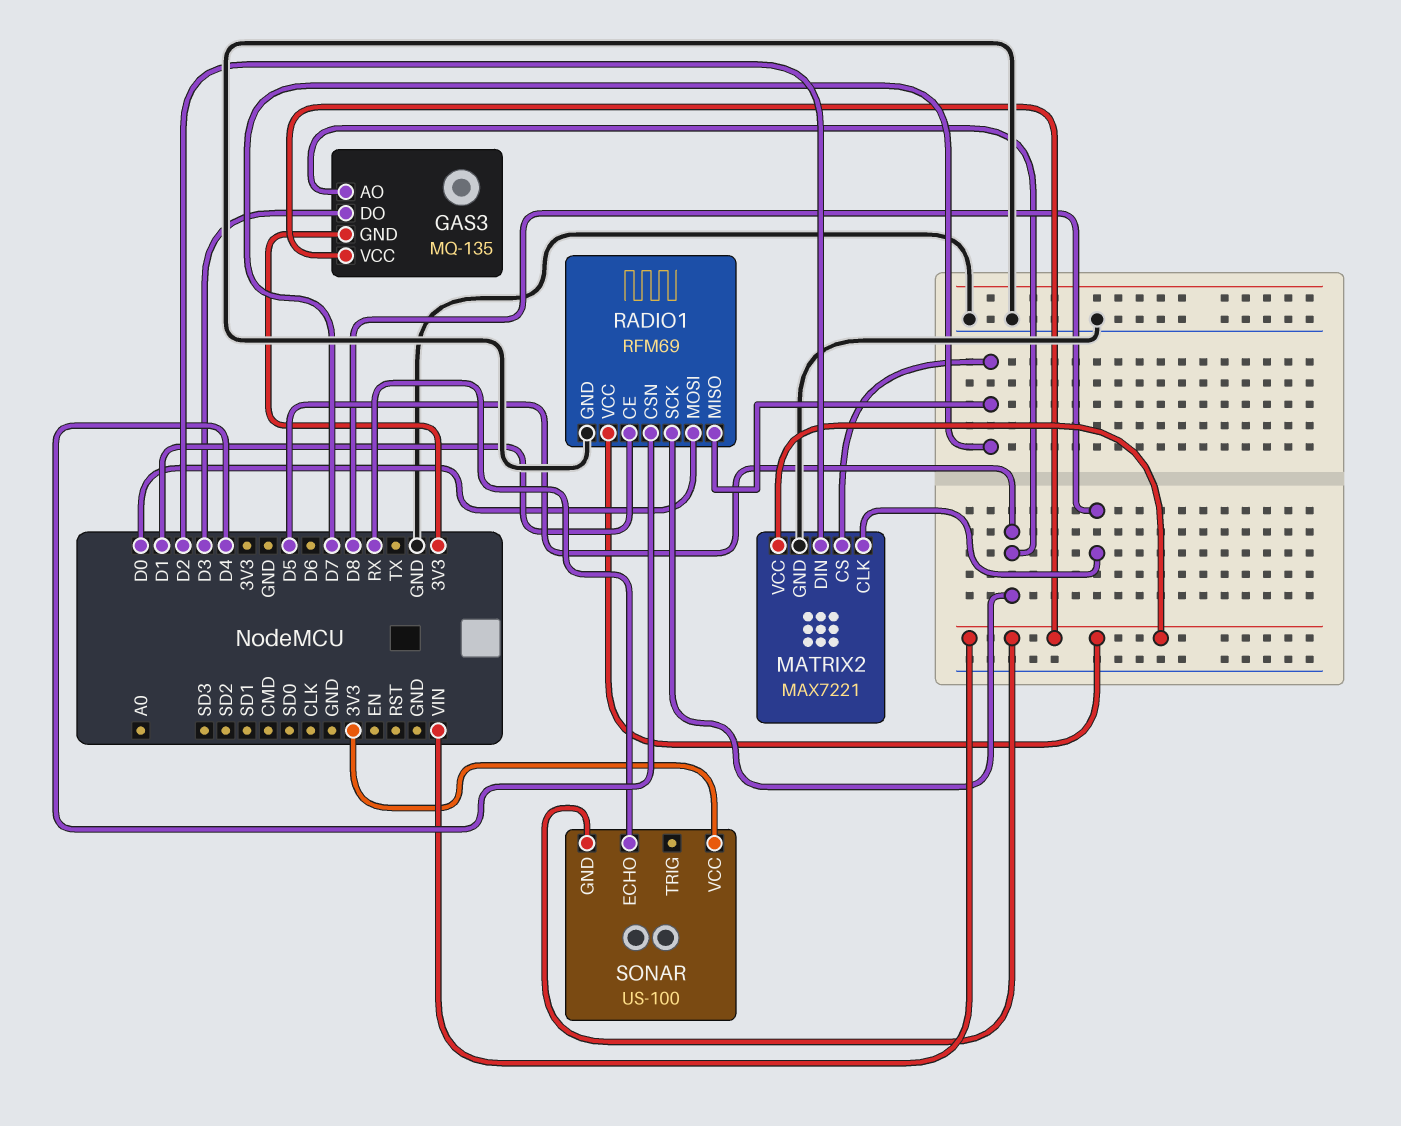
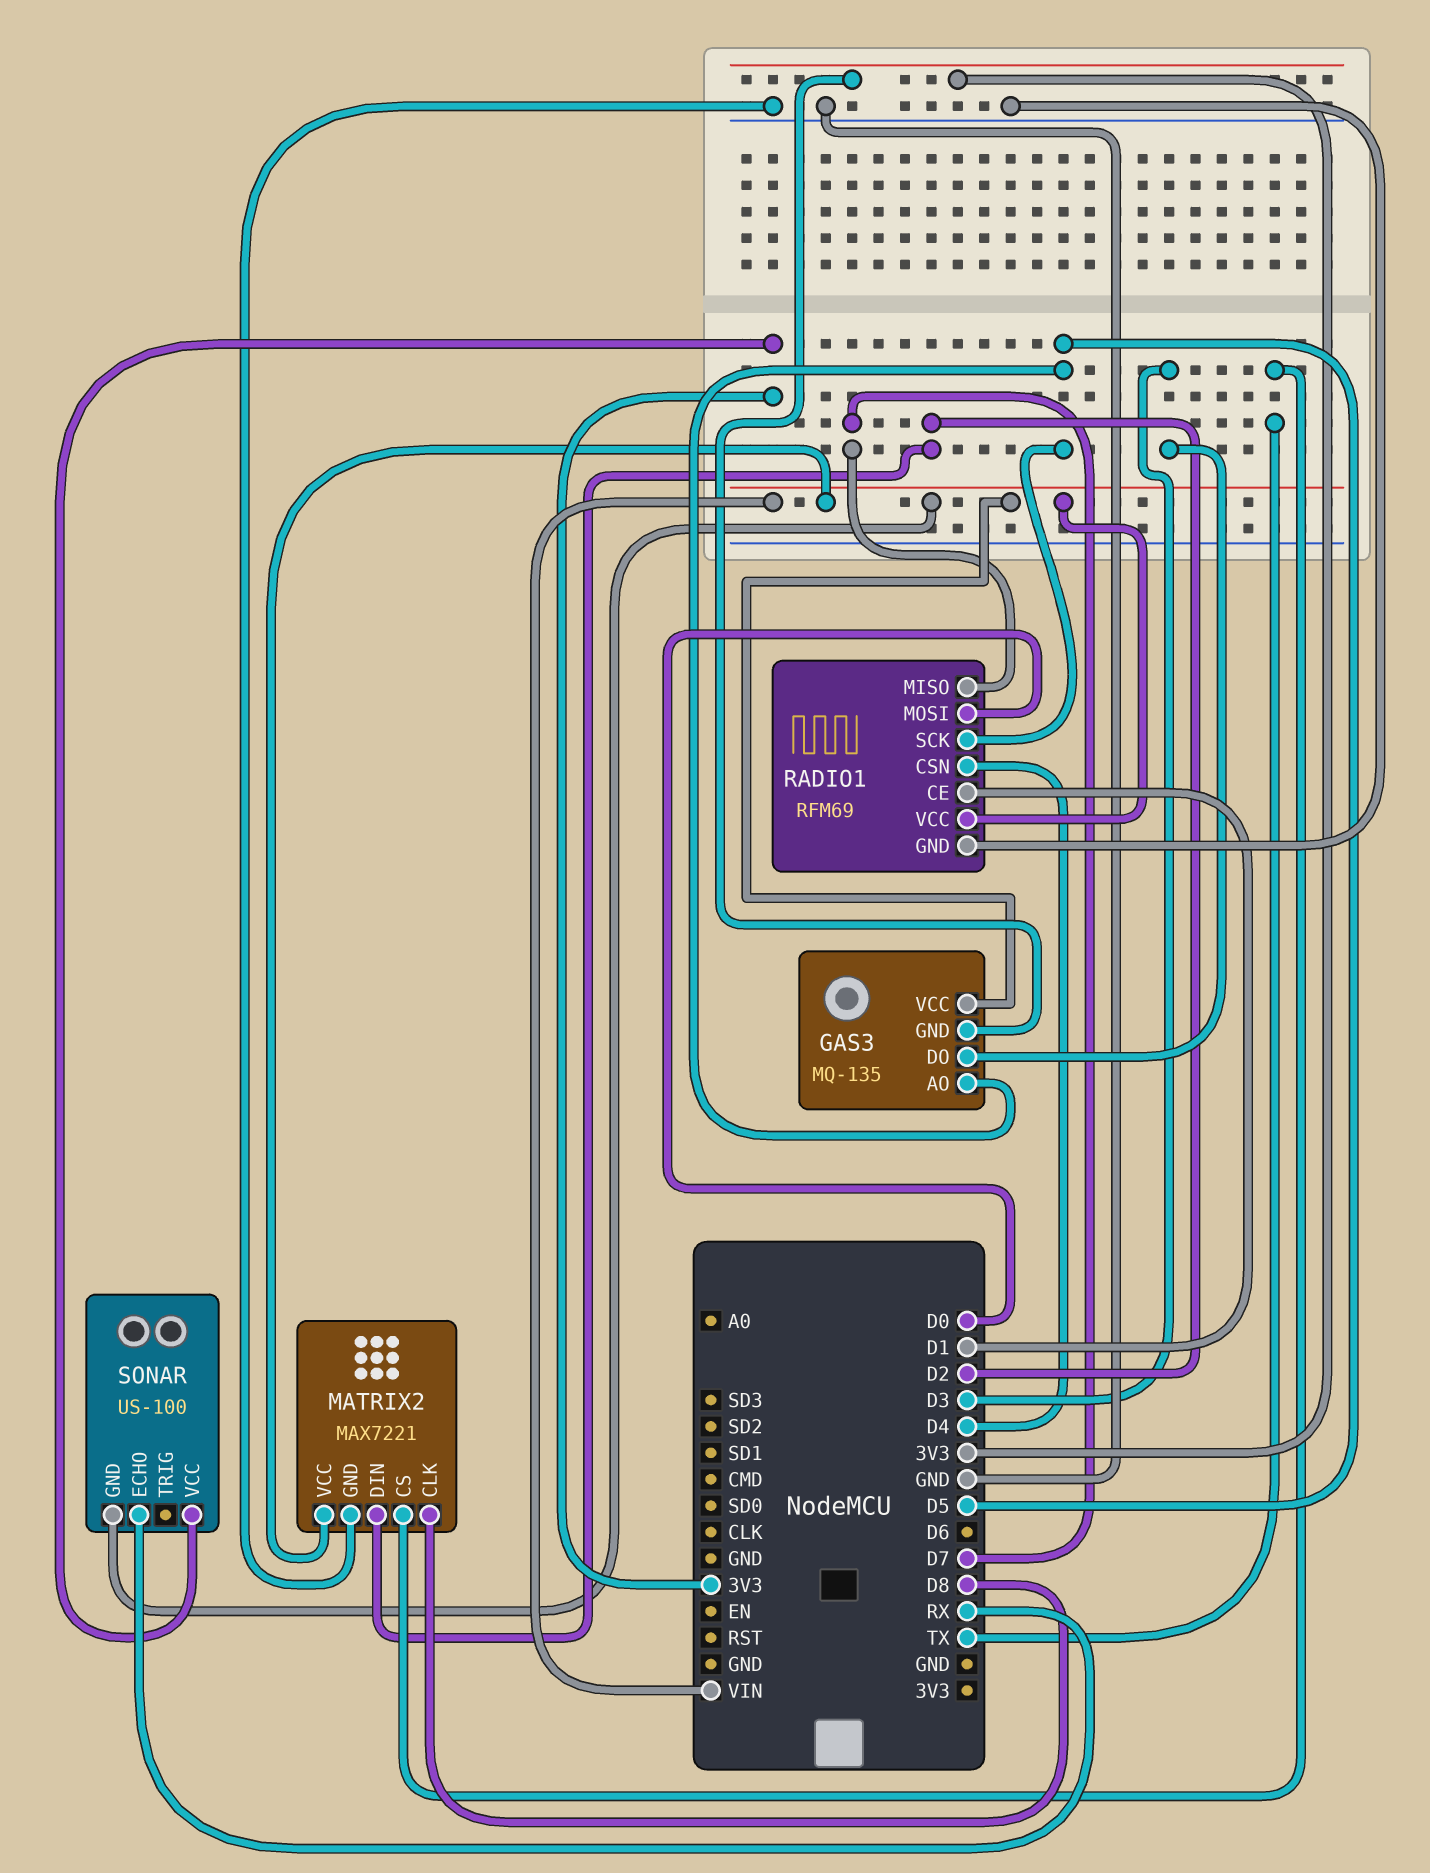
MATRIX2 pin CS: D7 -> TX

